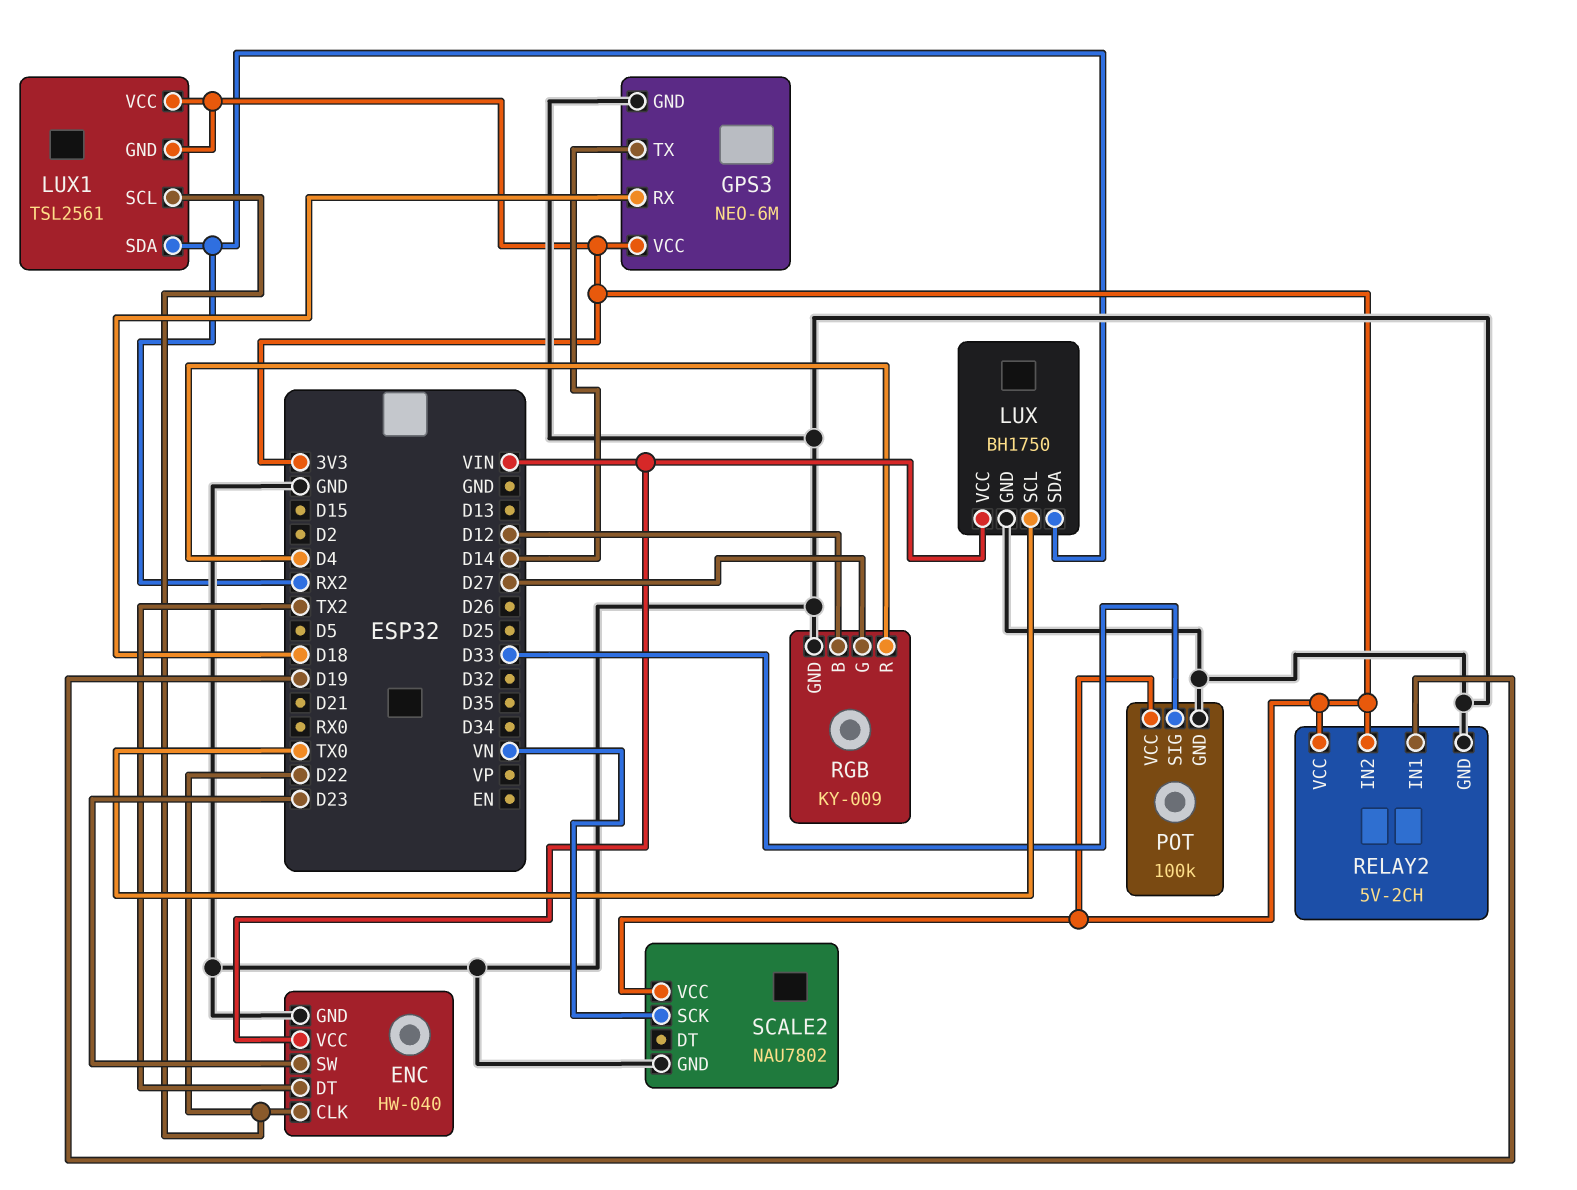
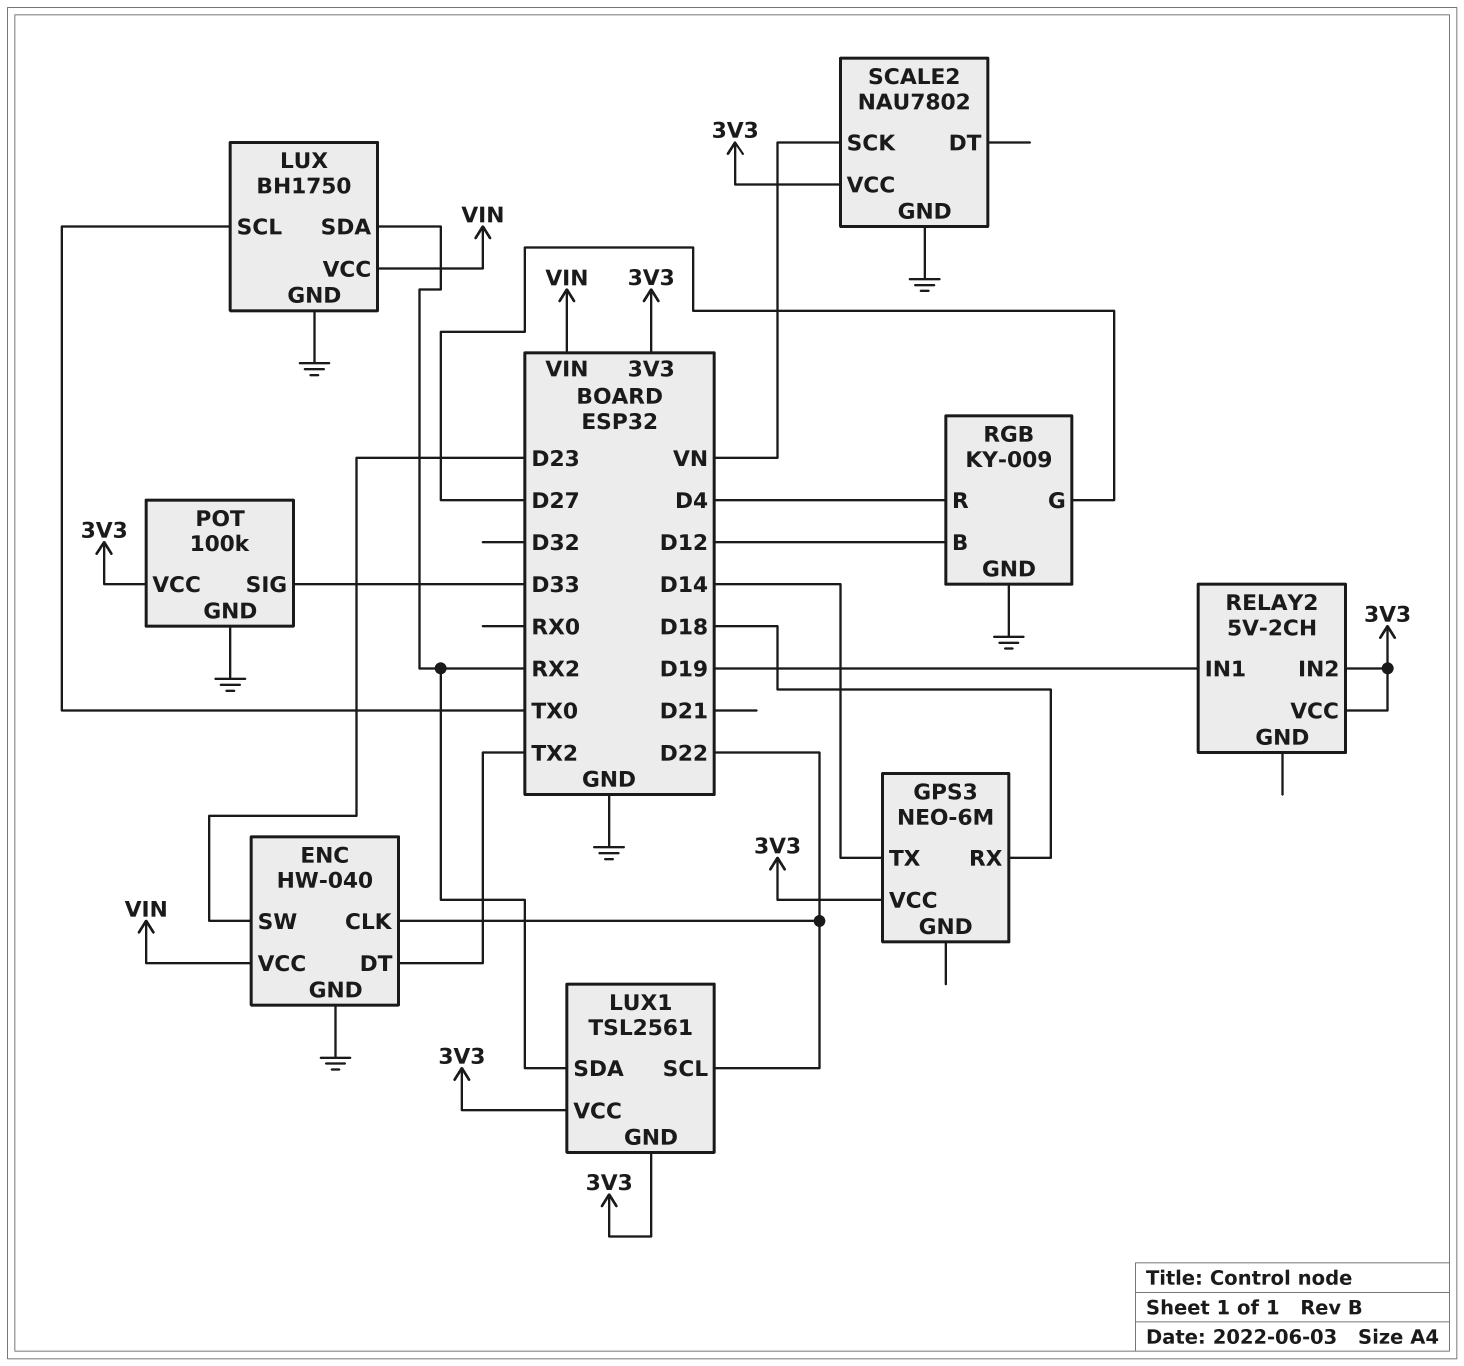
GPS3 pin GND: GND -> none
RELAY2 pin GND: GND -> none

